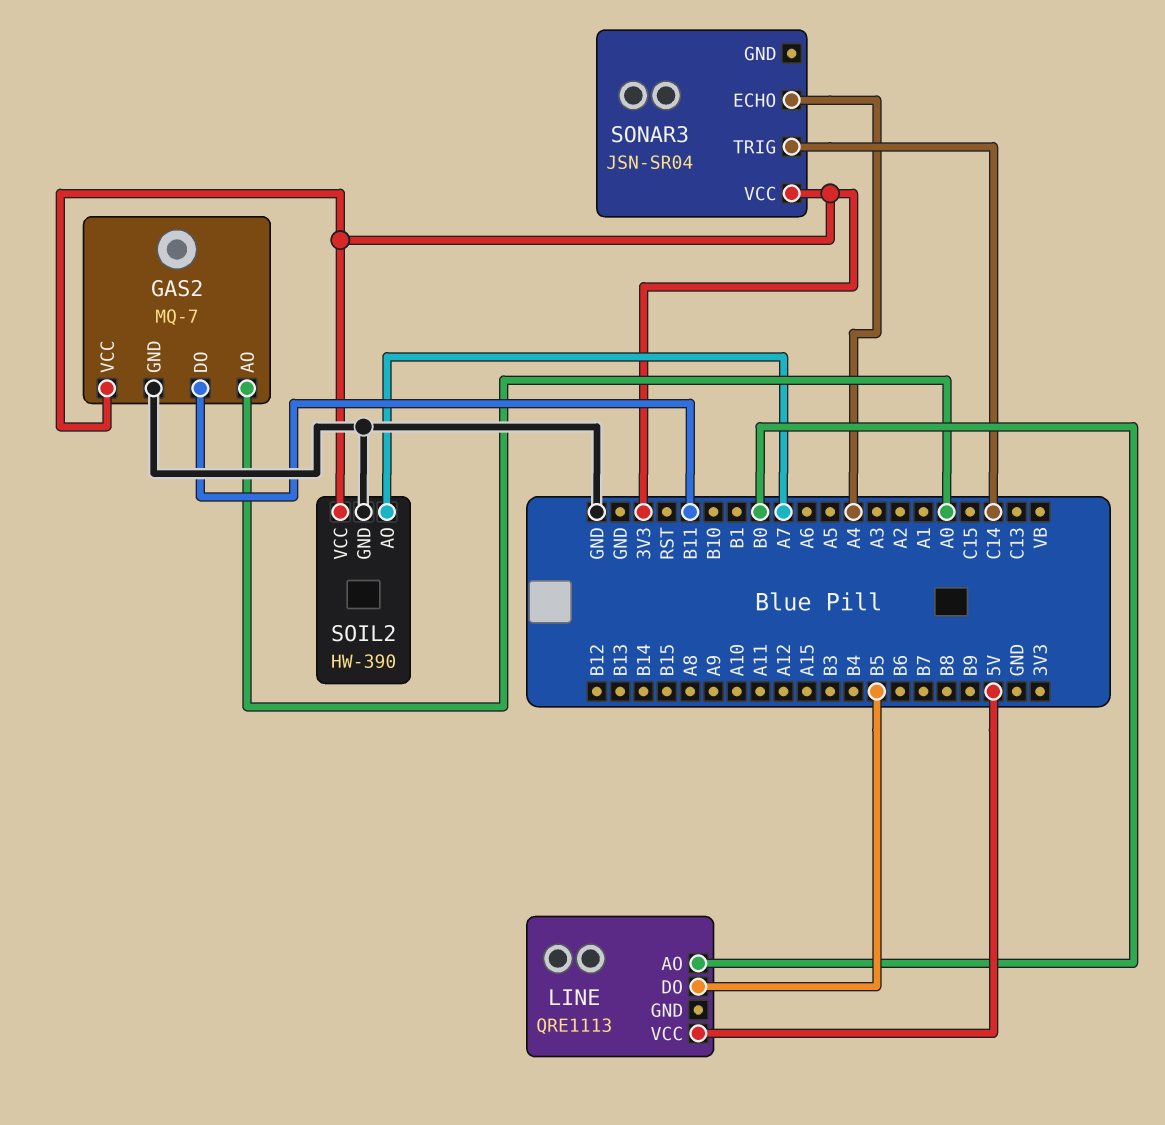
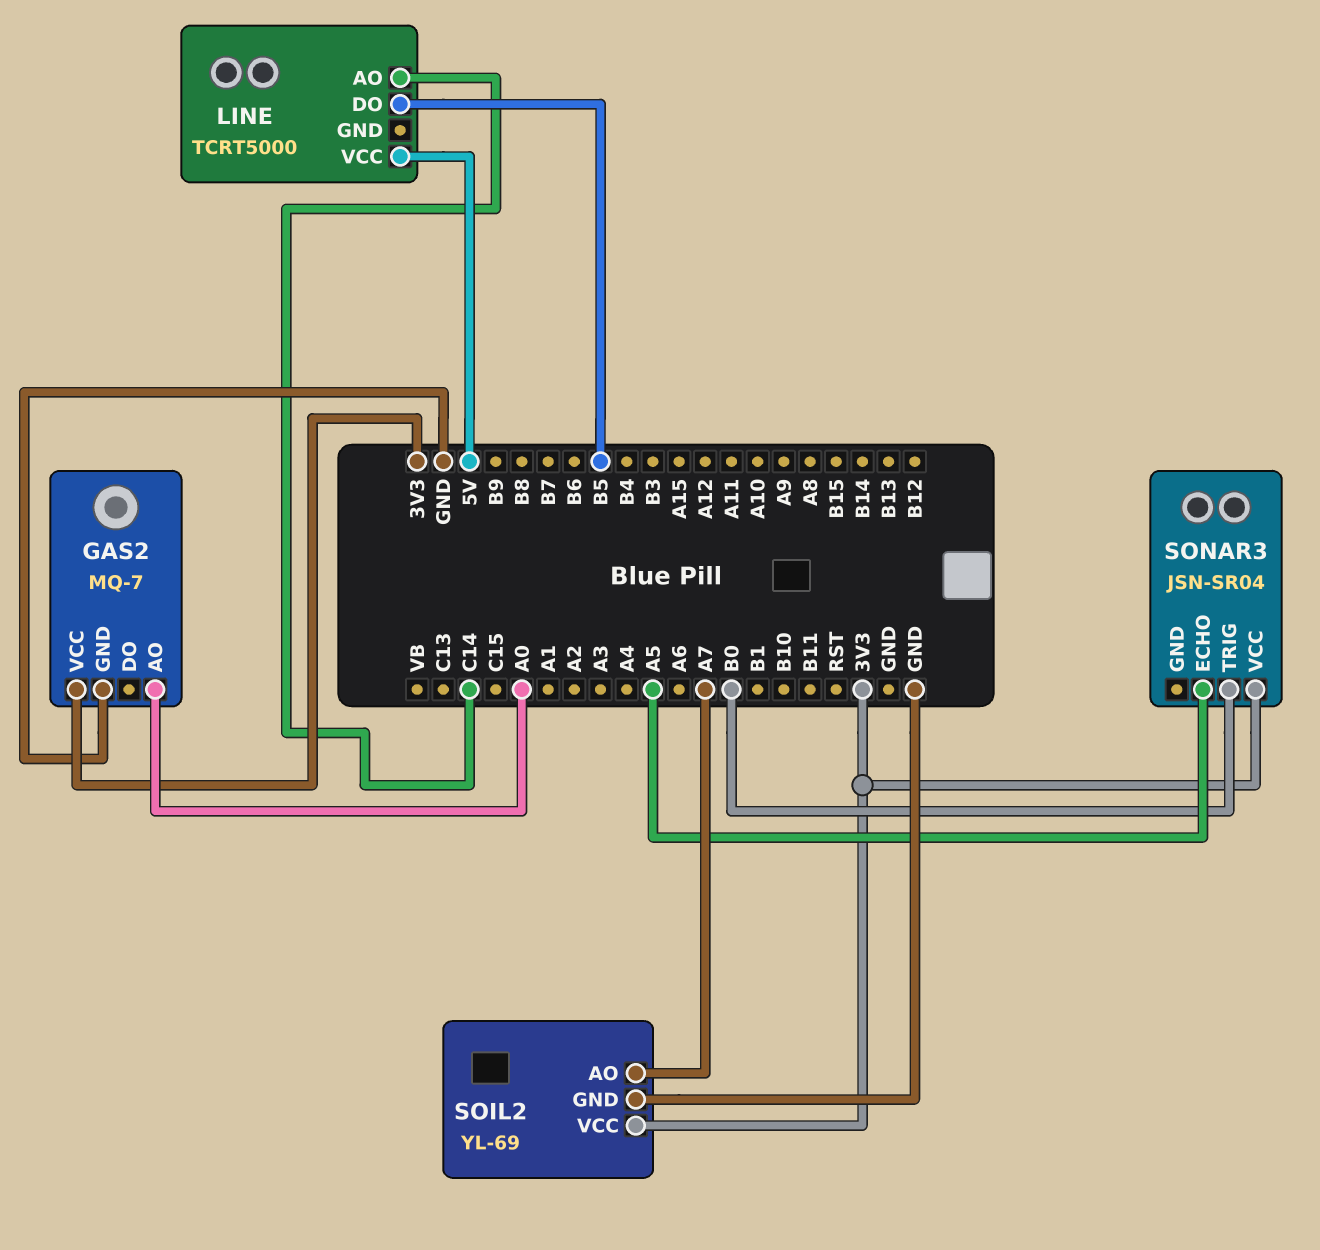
GAS2 pin DO: B11 -> none
LINE: QRE1113 -> TCRT5000
LINE pin AO: B0 -> C14
SOIL2: HW-390 -> YL-69
SONAR3 pin ECHO: A4 -> A5
SONAR3 pin TRIG: C14 -> B0

